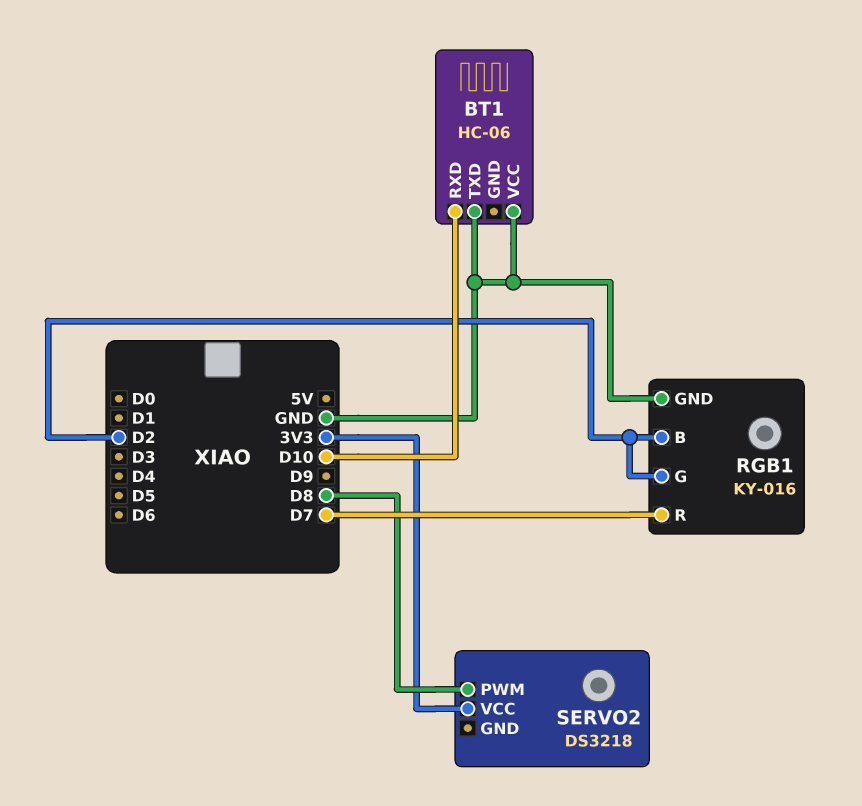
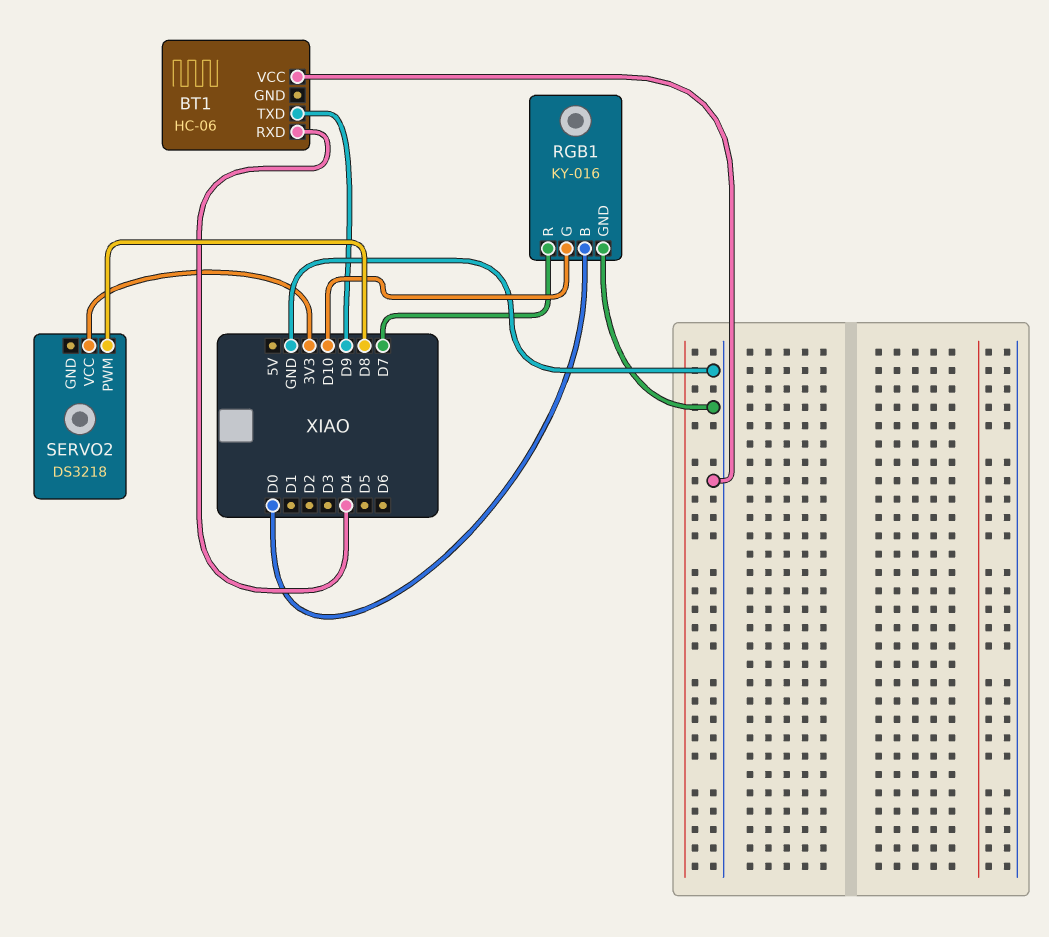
BT1 pin RXD: D10 -> D4
BT1 pin TXD: GND -> D9
RGB1 pin B: D2 -> D0
RGB1 pin G: D2 -> D10

